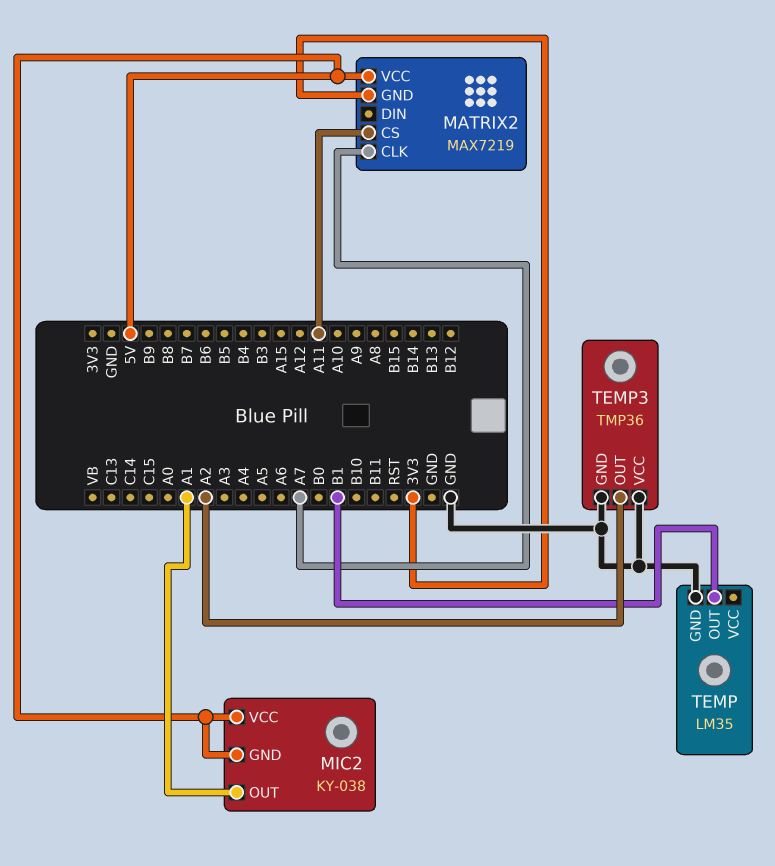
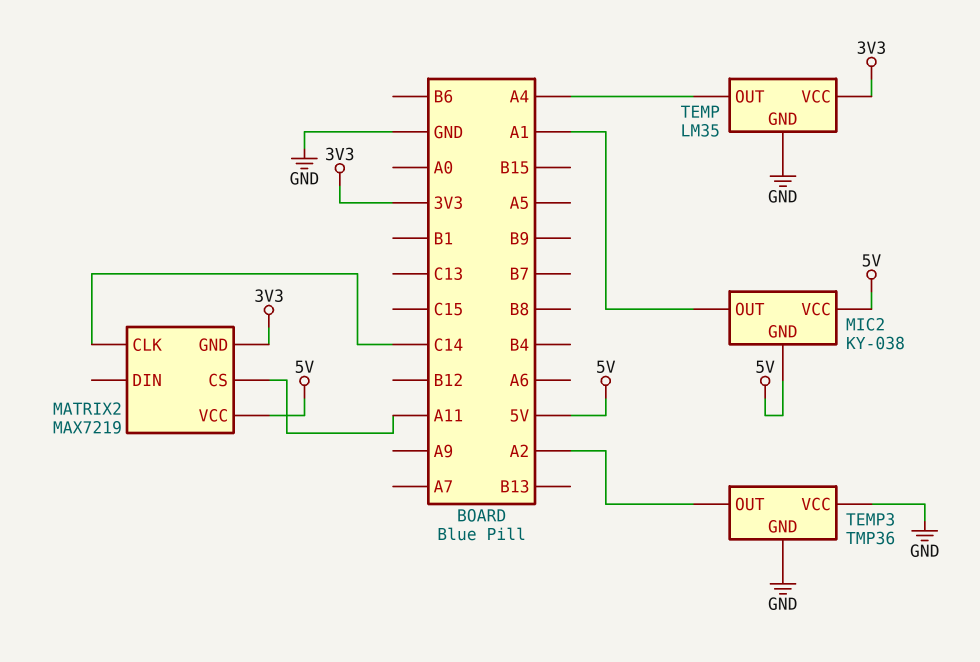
MATRIX2 pin CLK: A7 -> C14
TEMP pin OUT: B1 -> A4
TEMP pin VCC: none -> 3V3

